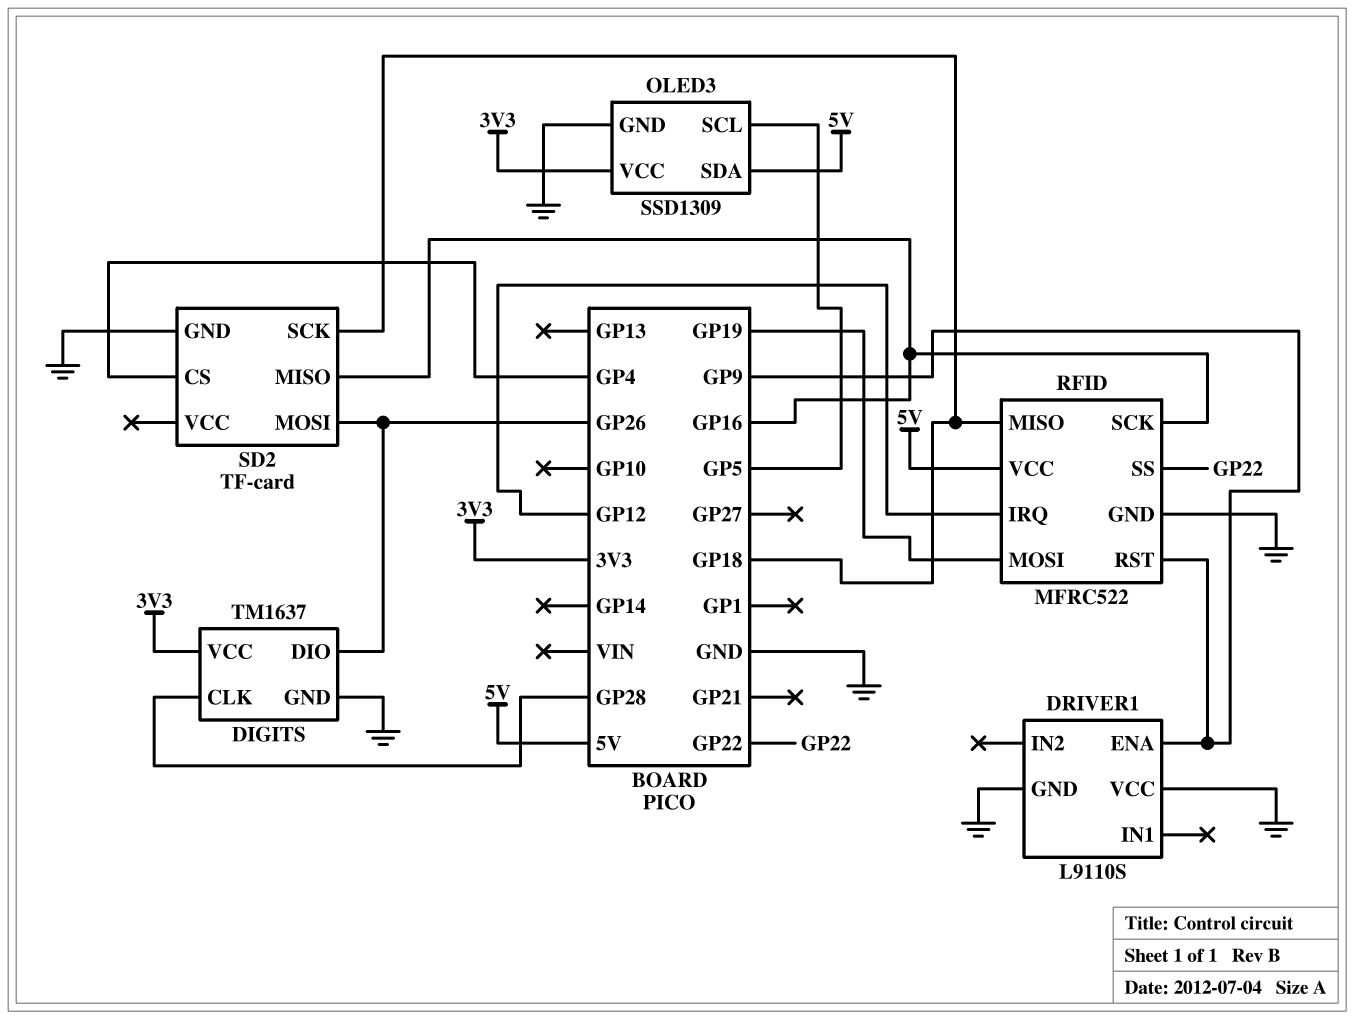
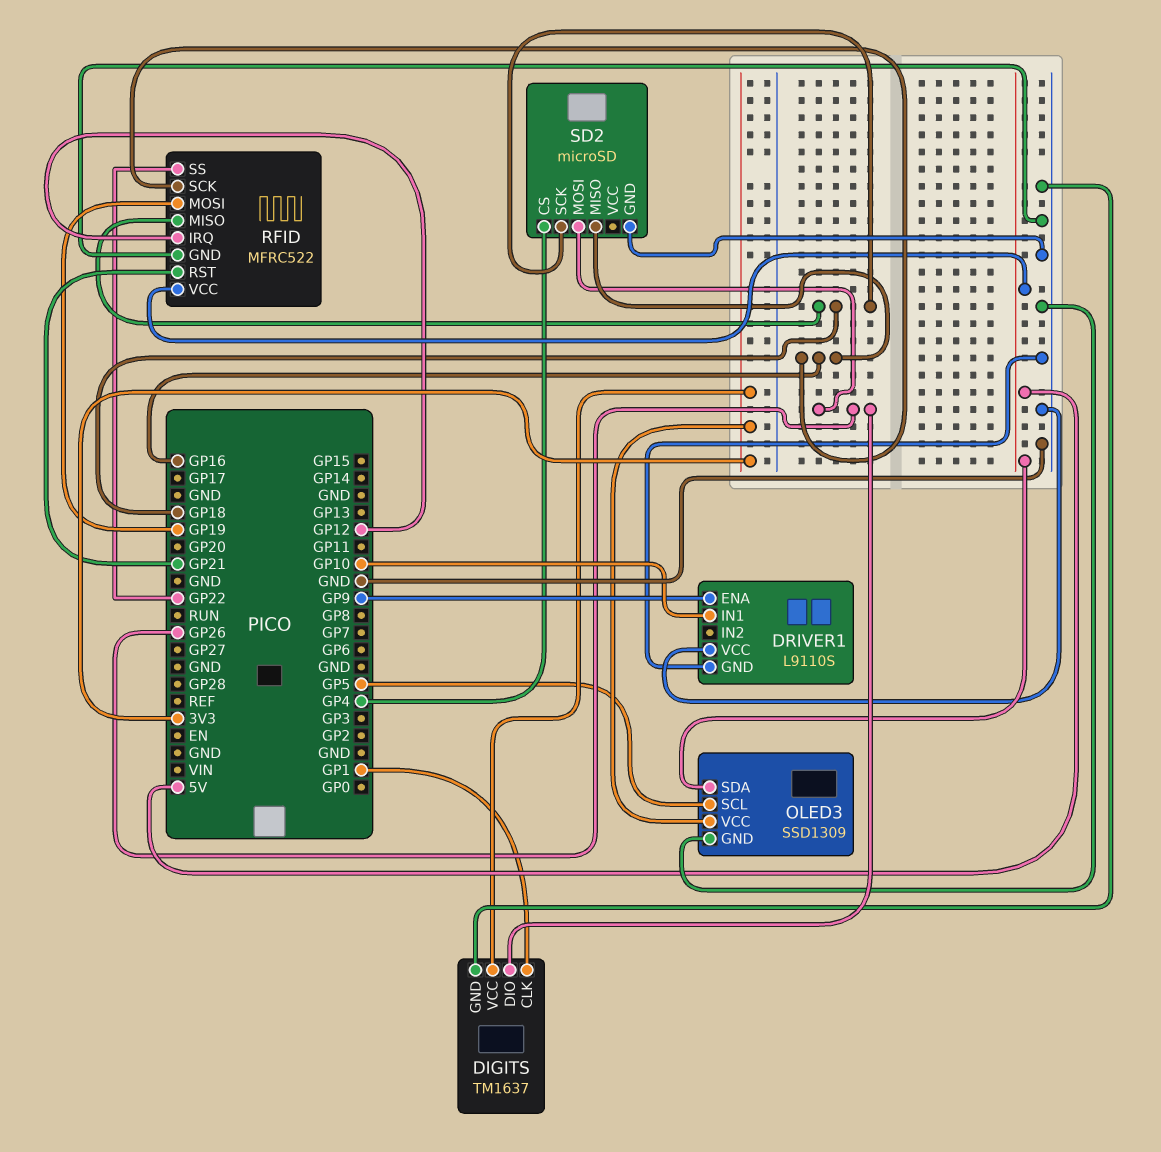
DIGITS pin CLK: GP28 -> GP1
DRIVER1 pin IN1: none -> GP10
RFID pin RST: GP9 -> GP21
SD2: TF-card -> microSD

